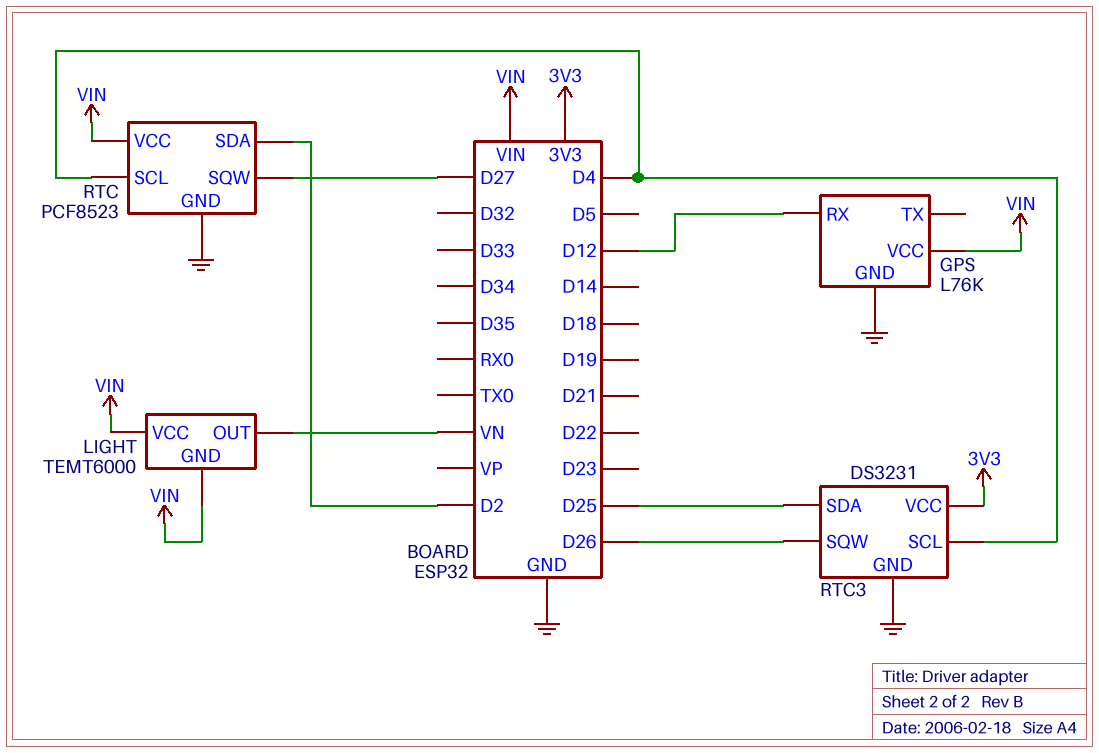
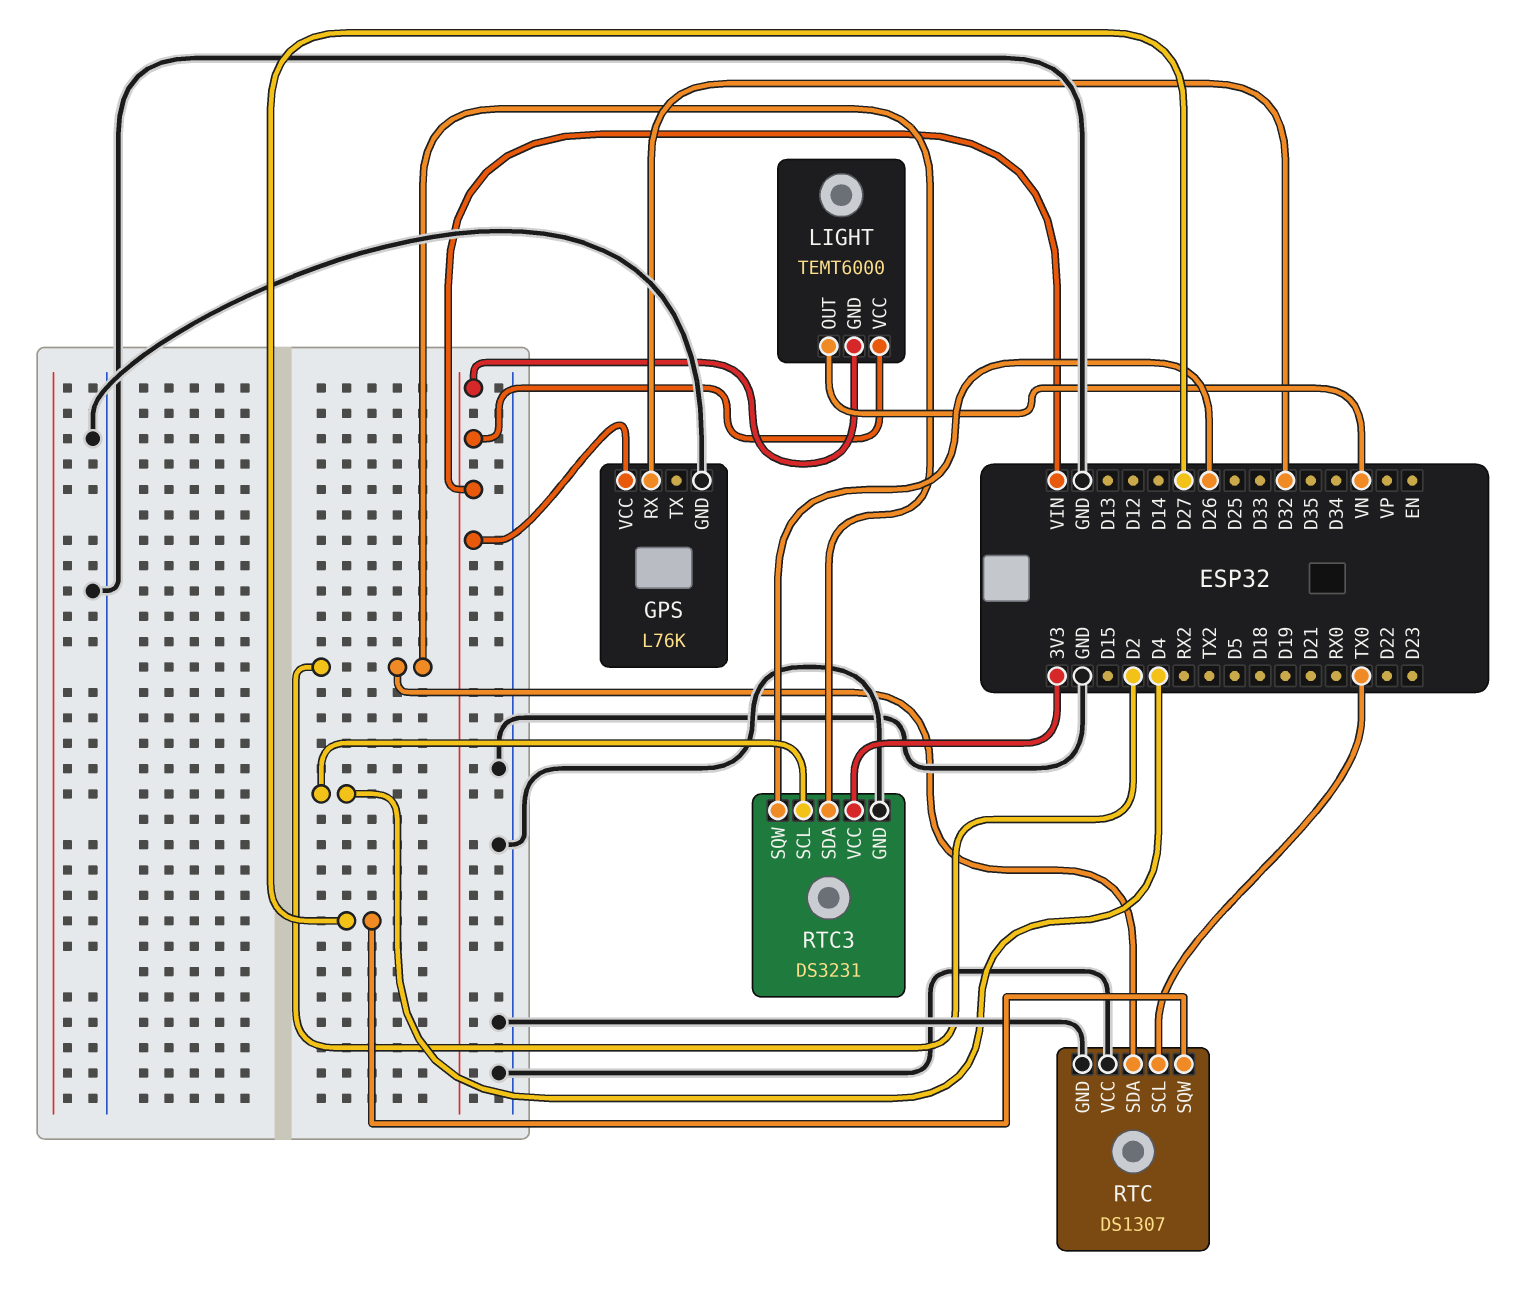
GPS pin RX: D12 -> D32
RTC: PCF8523 -> DS1307
RTC pin SCL: D4 -> TX0
RTC pin VCC: VIN -> GND
RTC3 pin SDA: D25 -> D2

